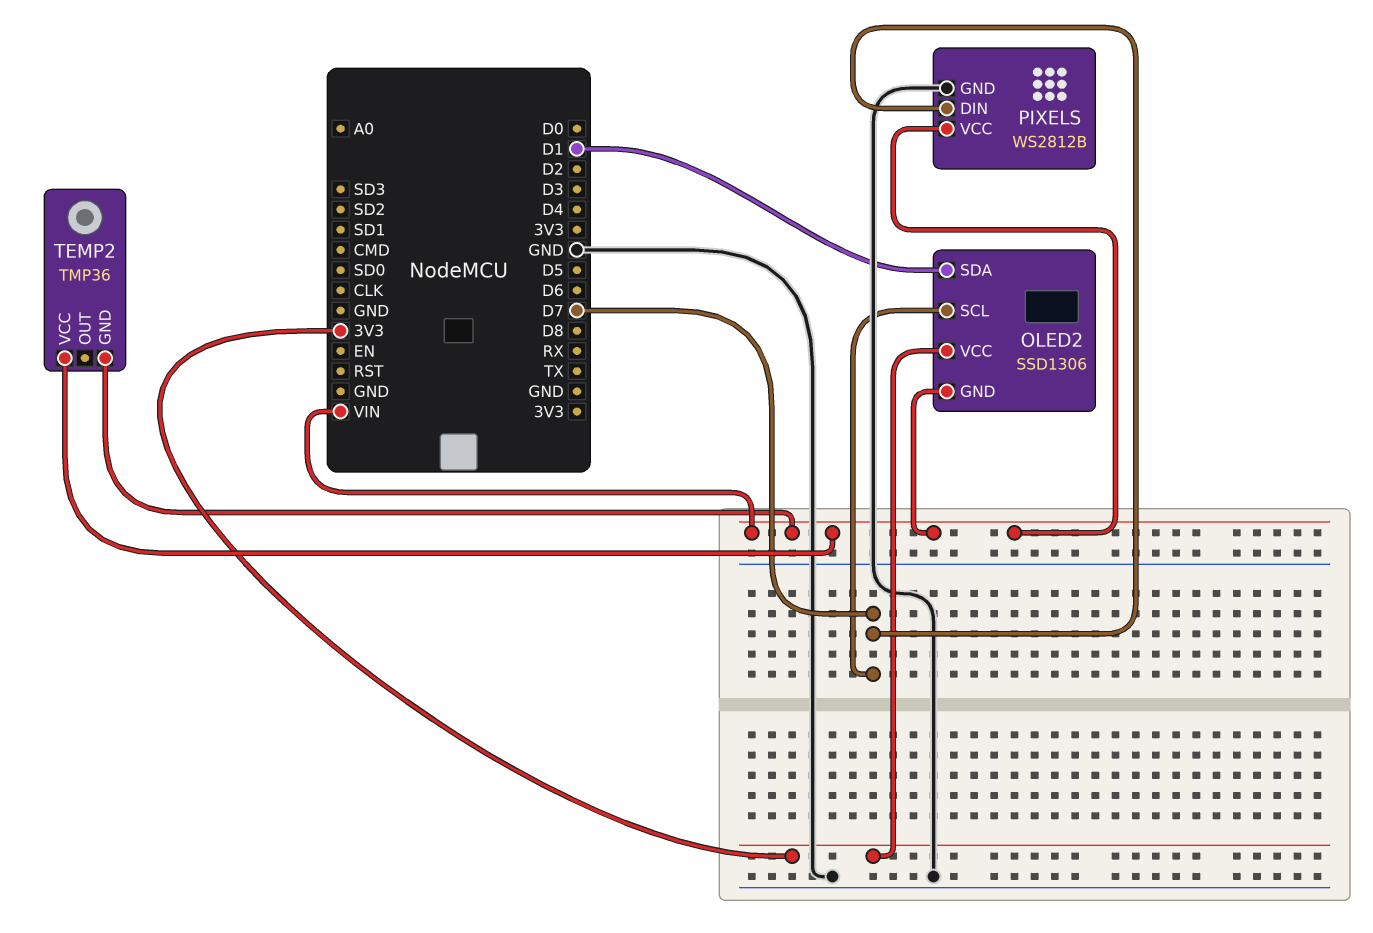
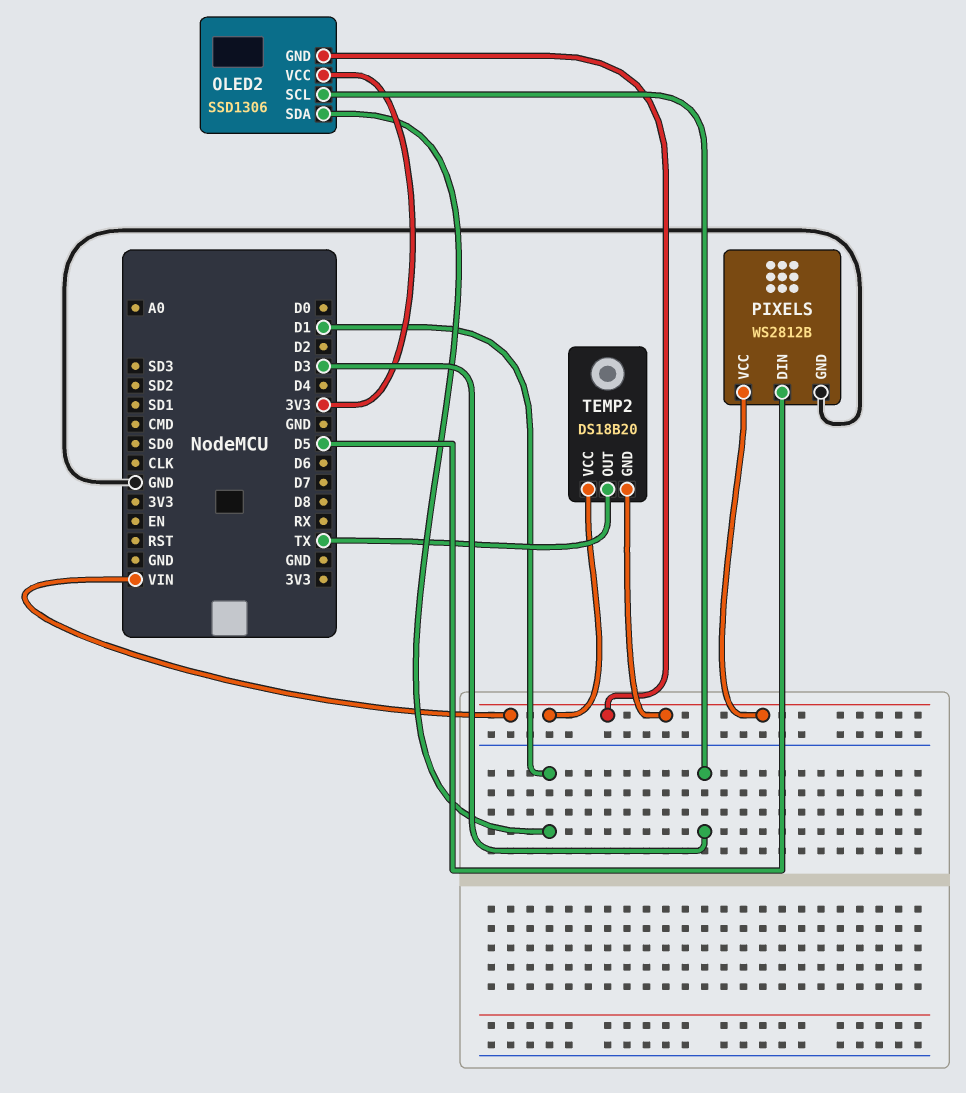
OLED2 pin SCL: D7 -> D3
PIXELS pin DIN: D7 -> D5
TEMP2: TMP36 -> DS18B20
TEMP2 pin OUT: none -> TX

